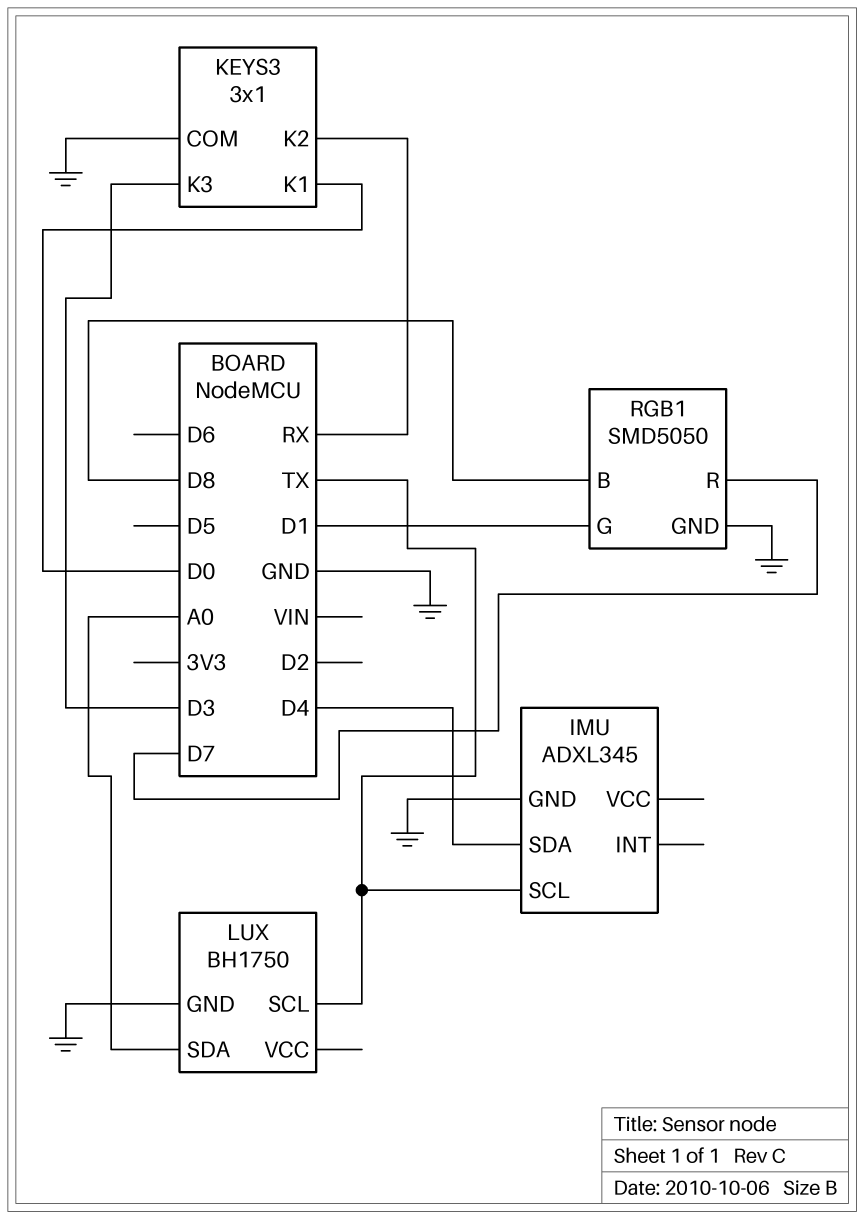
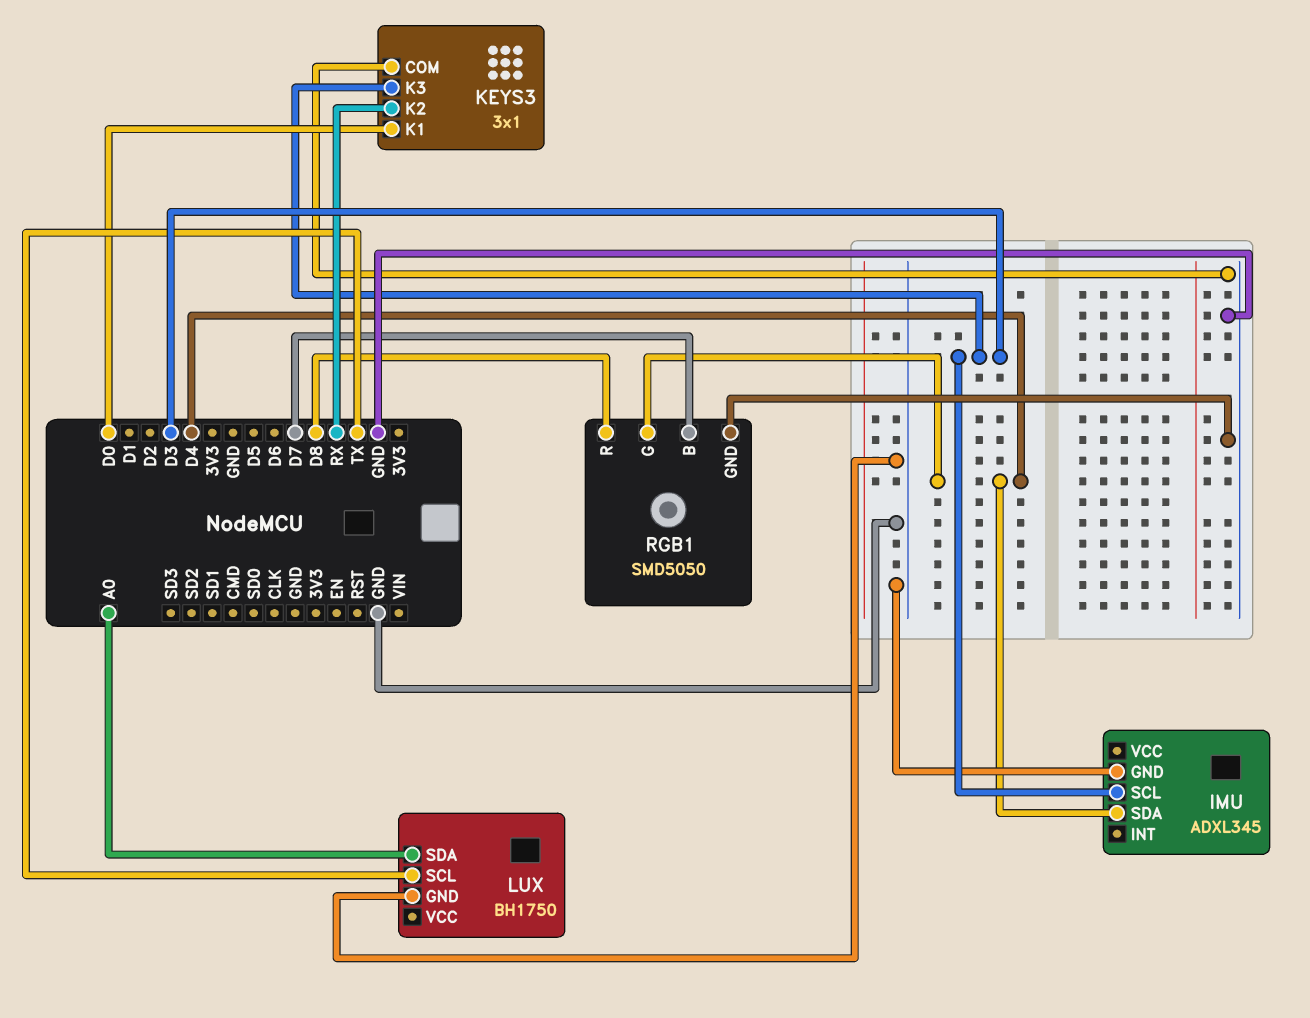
IMU pin SCL: TX -> D3
RGB1 pin B: D8 -> D7
RGB1 pin G: D1 -> D4
RGB1 pin R: D7 -> D8

